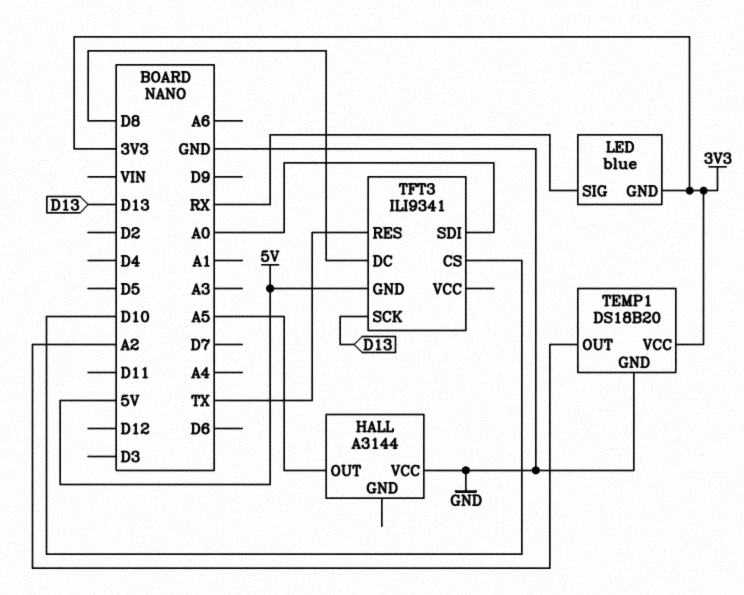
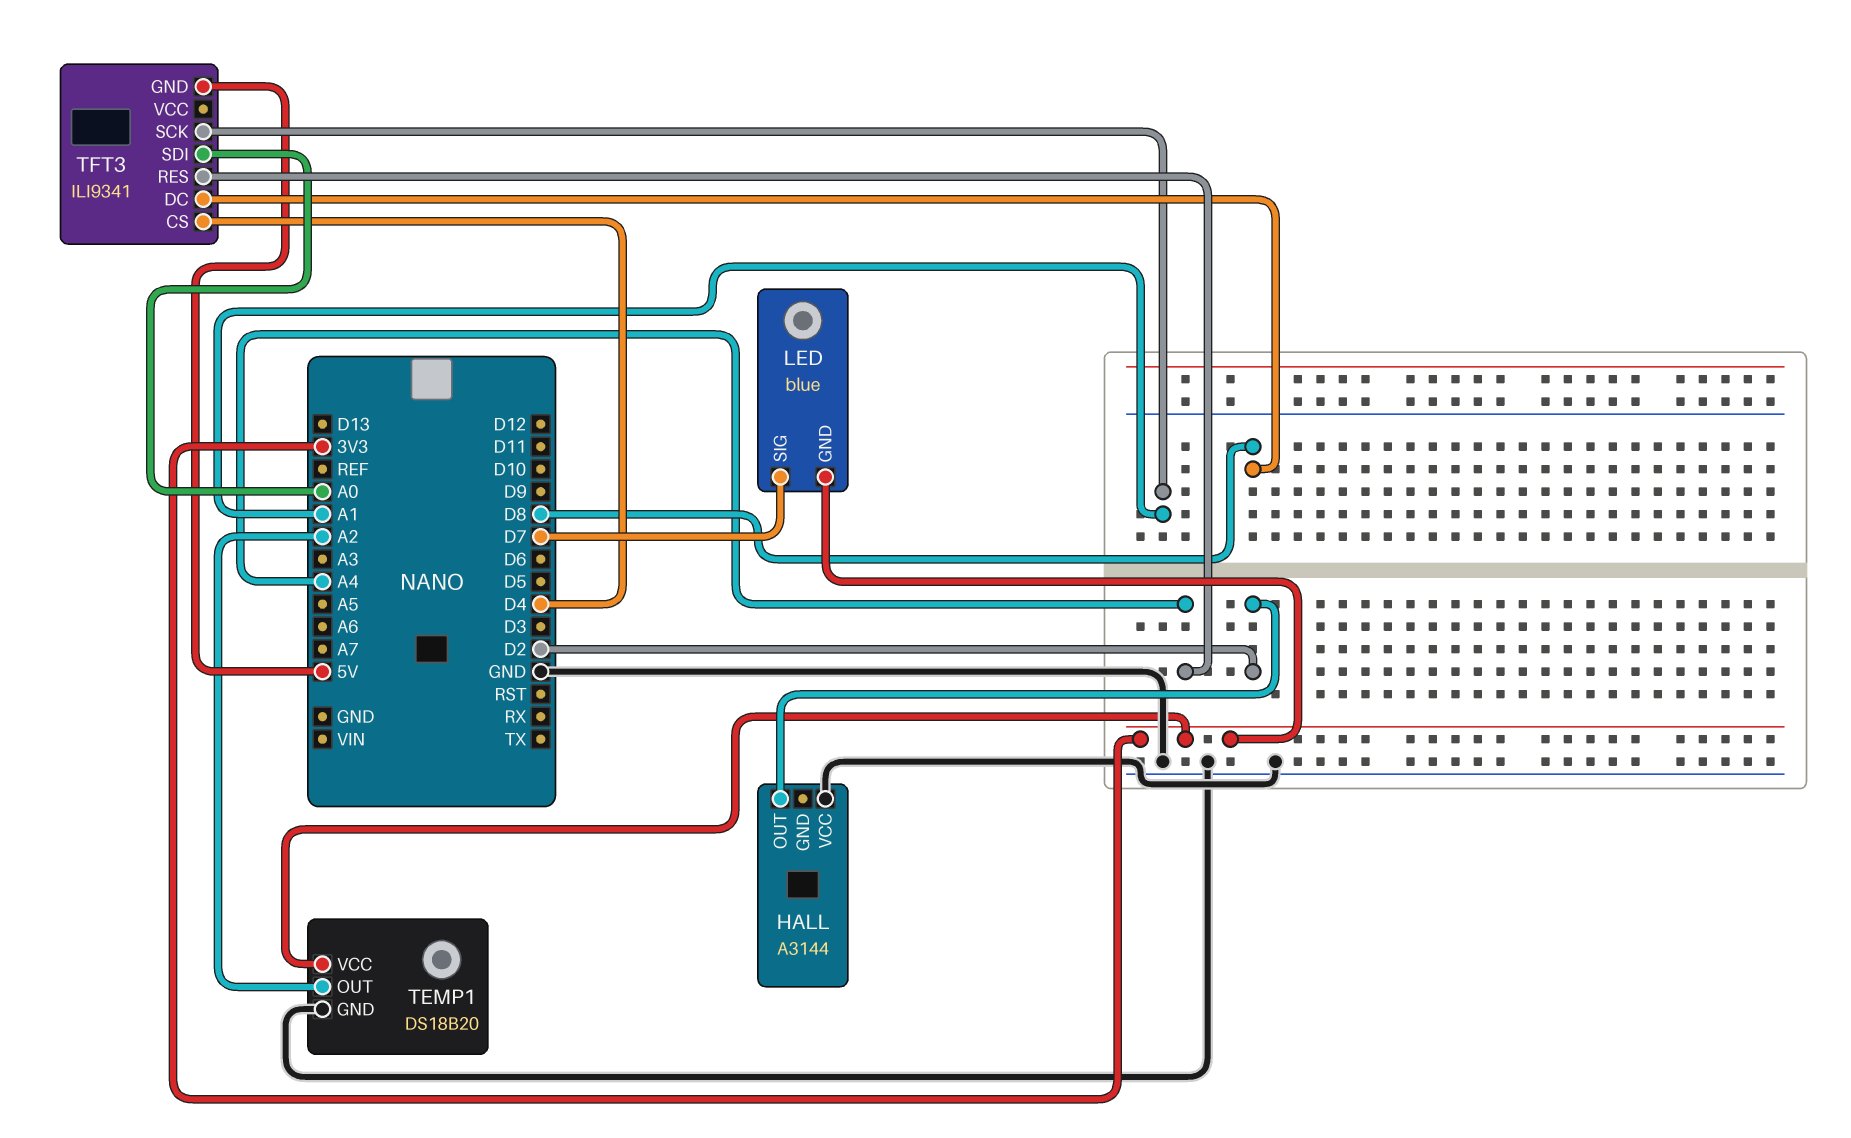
HALL pin OUT: A5 -> D2
LED pin SIG: RX -> D7
TFT3 pin CS: D10 -> D4
TFT3 pin RES: TX -> A4
TFT3 pin SCK: D13 -> A1

